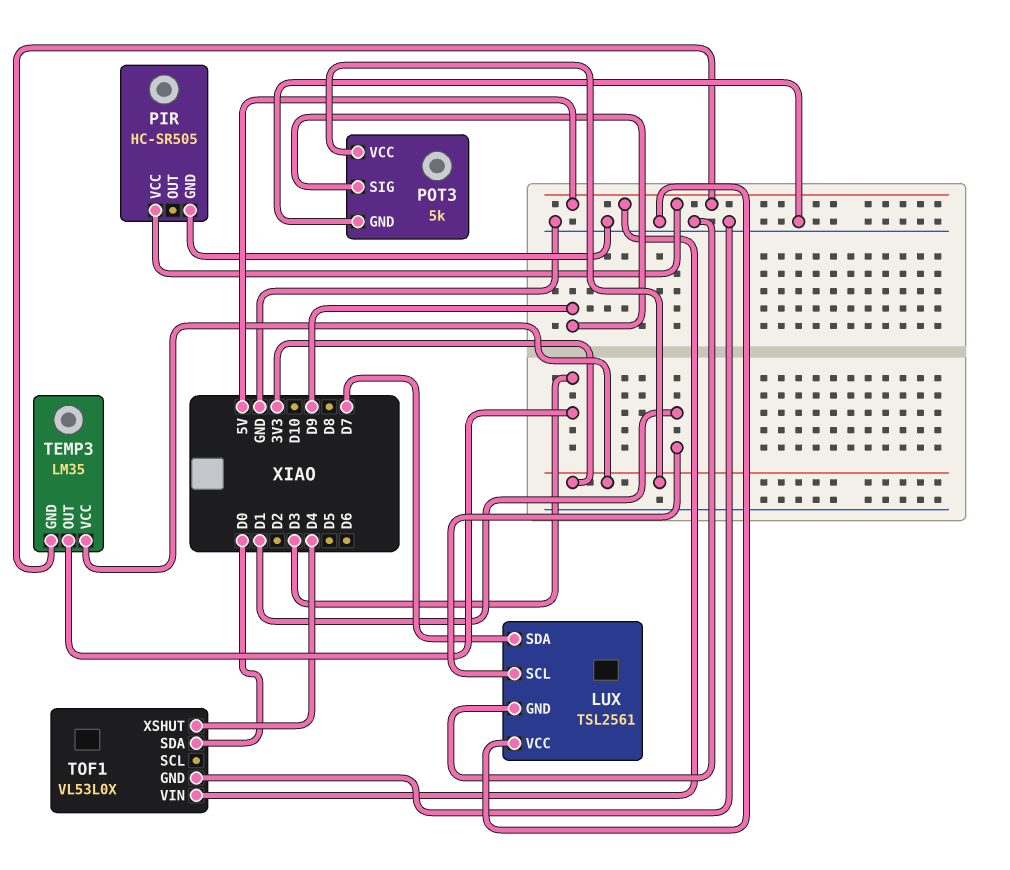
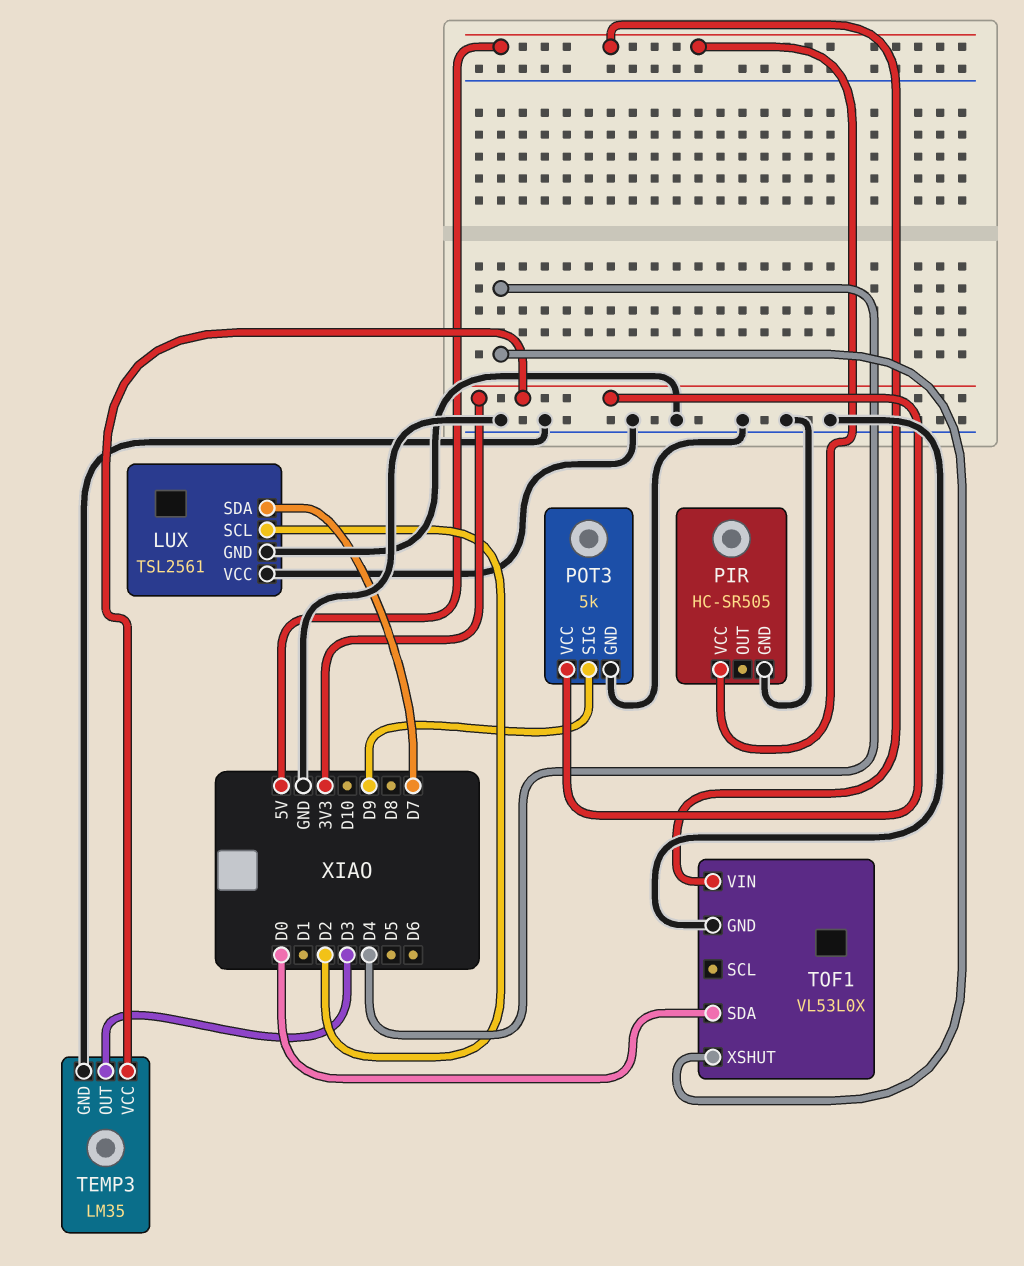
LUX pin SCL: D1 -> D2
TEMP3 pin GND: 5V -> GND

